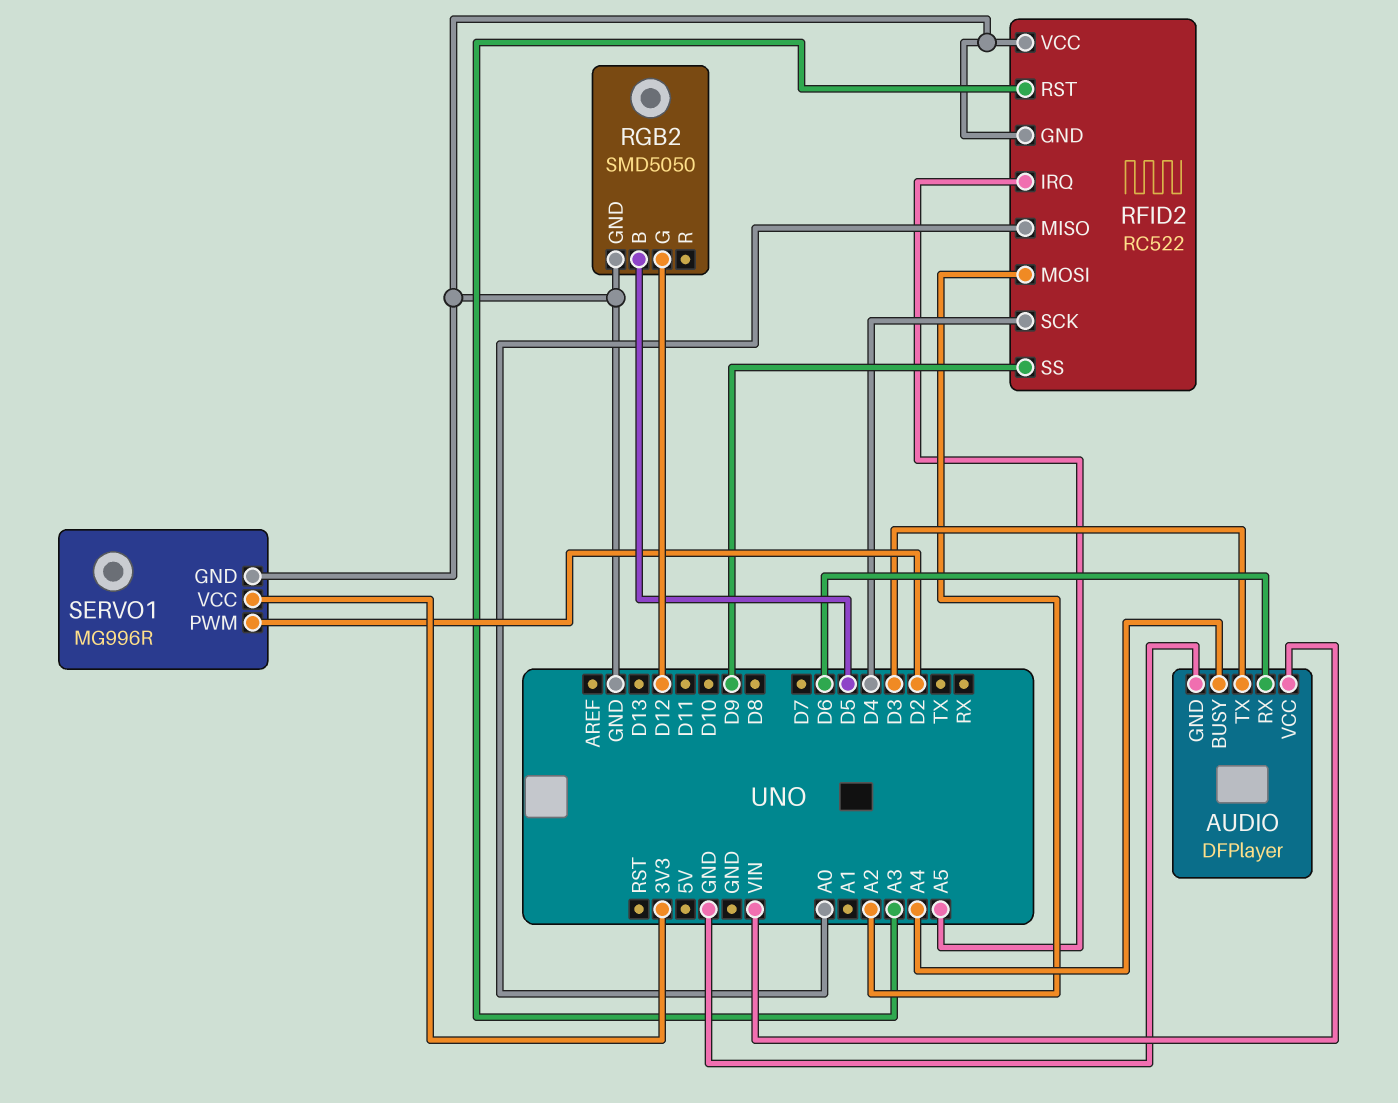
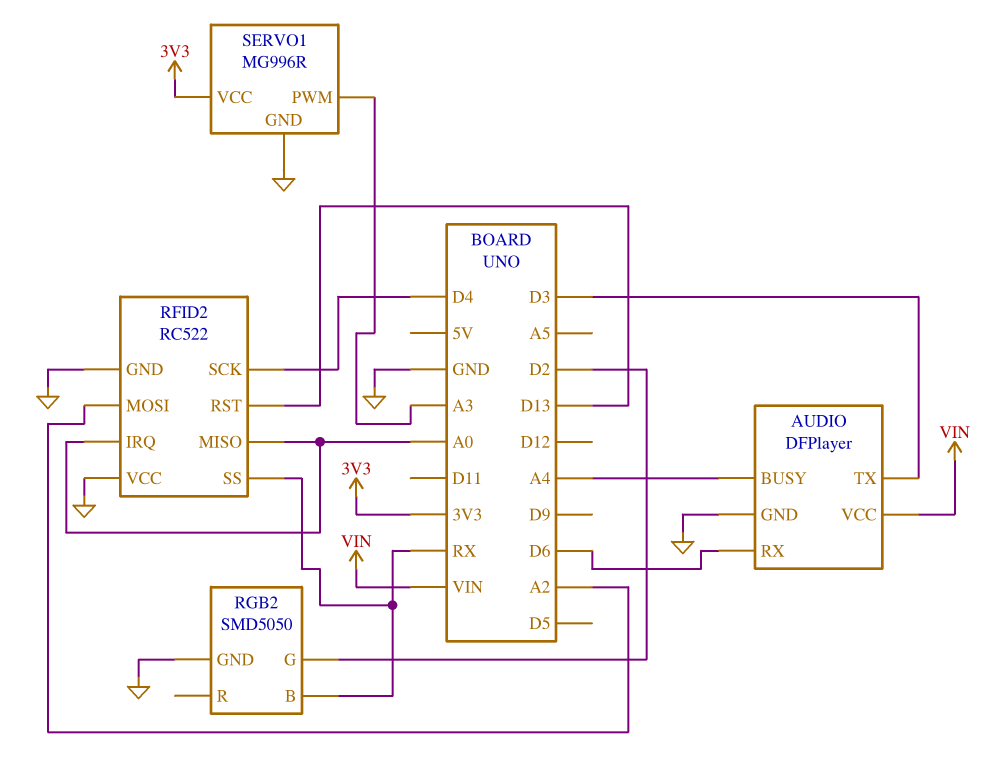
RFID2 pin IRQ: A5 -> A0
RFID2 pin RST: A3 -> D13
RFID2 pin SS: D9 -> RX
RGB2 pin B: D5 -> RX
RGB2 pin G: D12 -> D2
SERVO1 pin PWM: D2 -> A3

